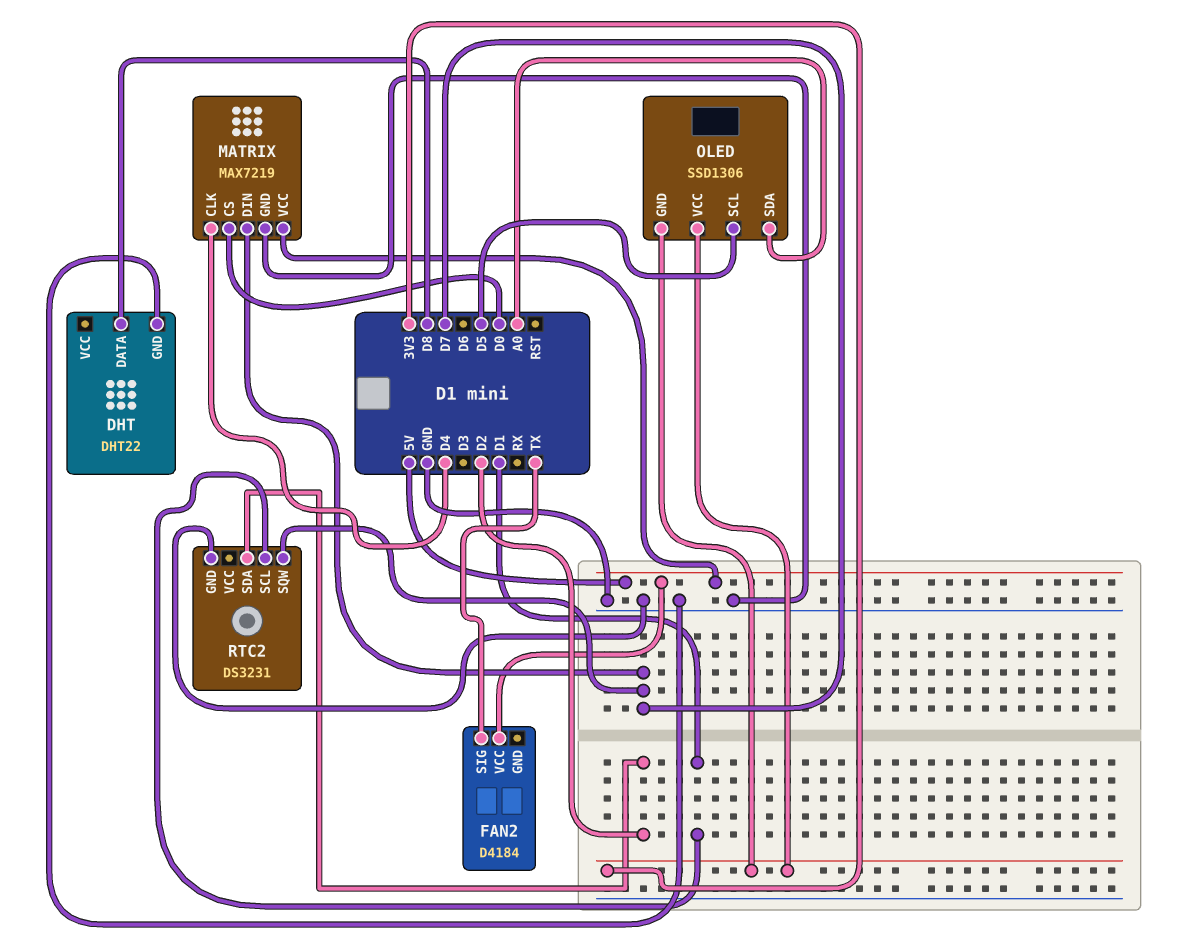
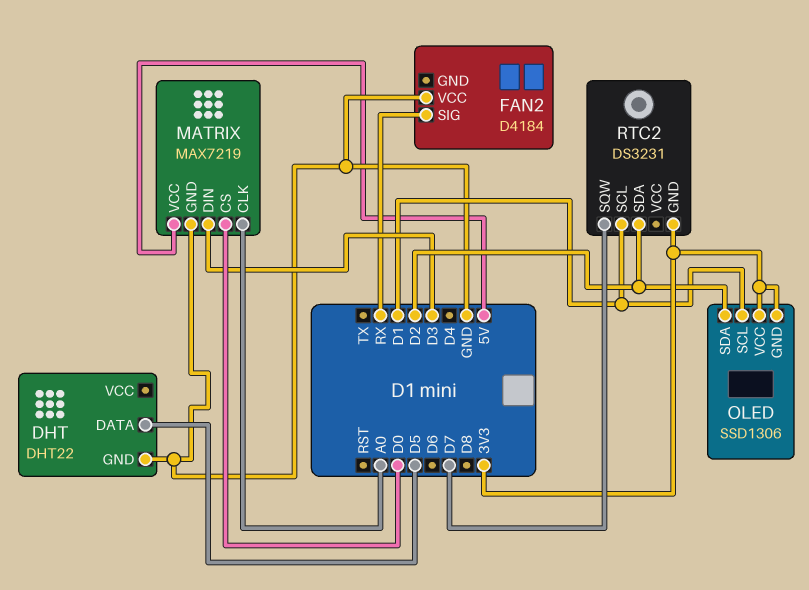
DHT pin DATA: D8 -> D5
FAN2 pin SIG: TX -> RX
FAN2 pin VCC: 5V -> GND
MATRIX pin CLK: D4 -> A0
MATRIX pin DIN: D7 -> D3
OLED pin SCL: D5 -> D1
OLED pin SDA: A0 -> D2
RTC2 pin GND: GND -> 3V3

